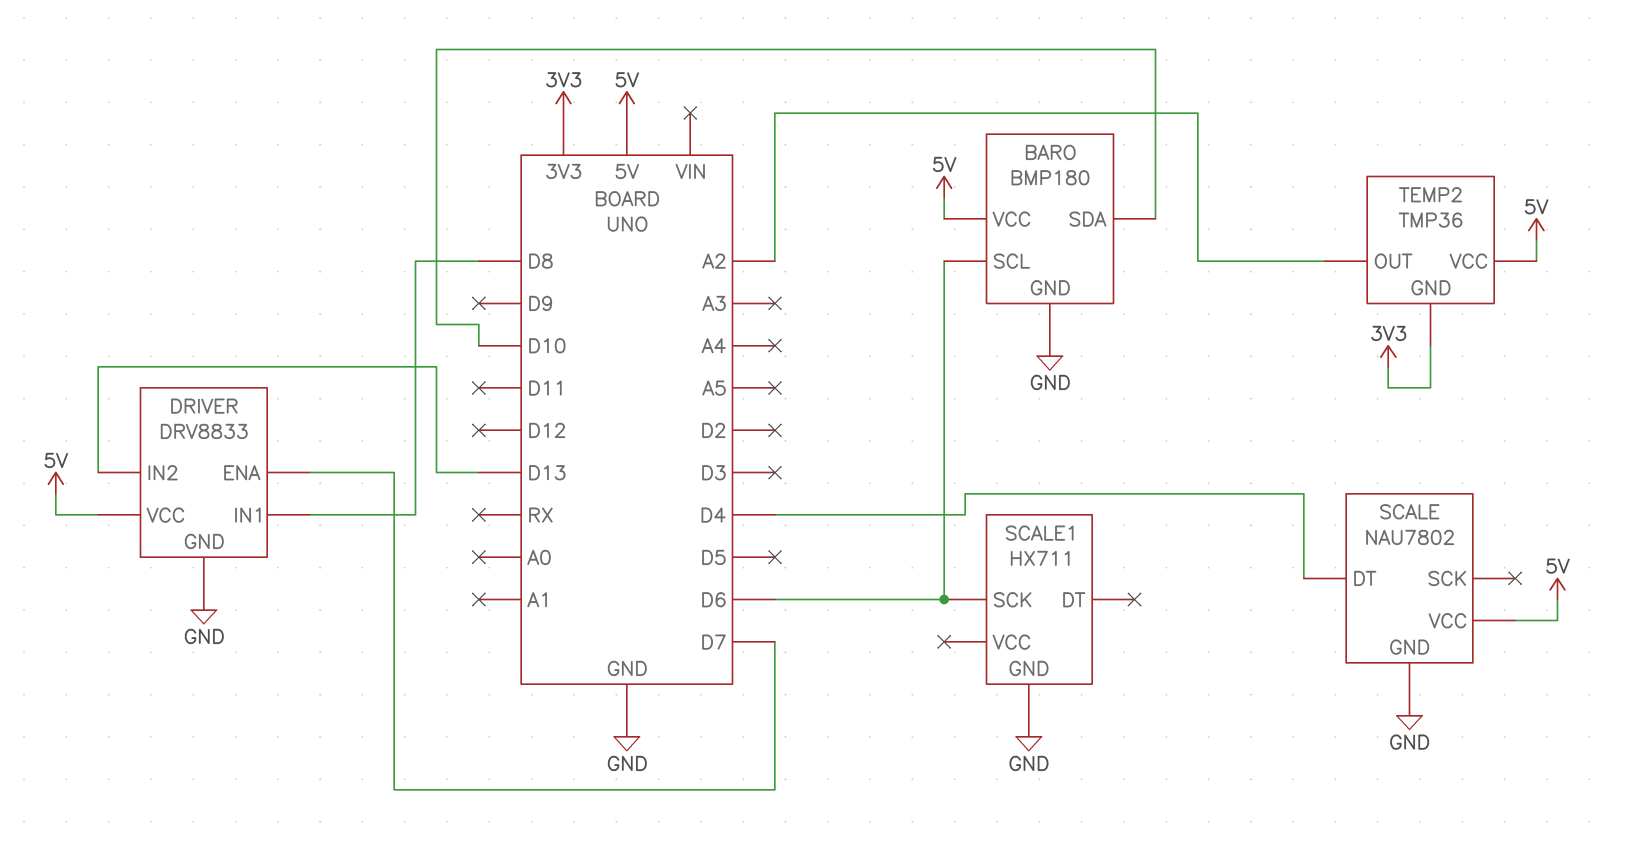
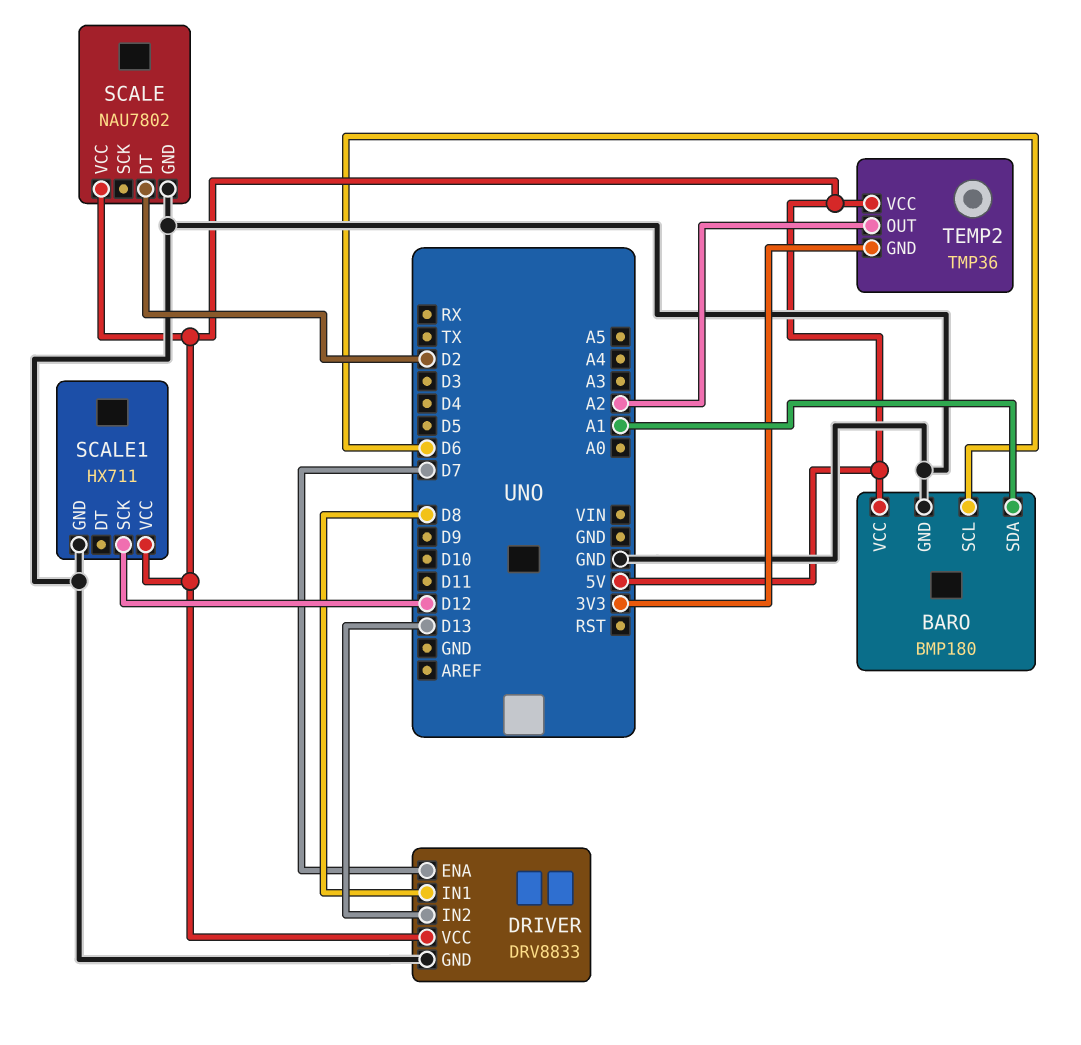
BARO pin SDA: D10 -> A1
SCALE pin DT: D4 -> D2
SCALE1 pin SCK: D6 -> D12
SCALE1 pin VCC: none -> 5V

